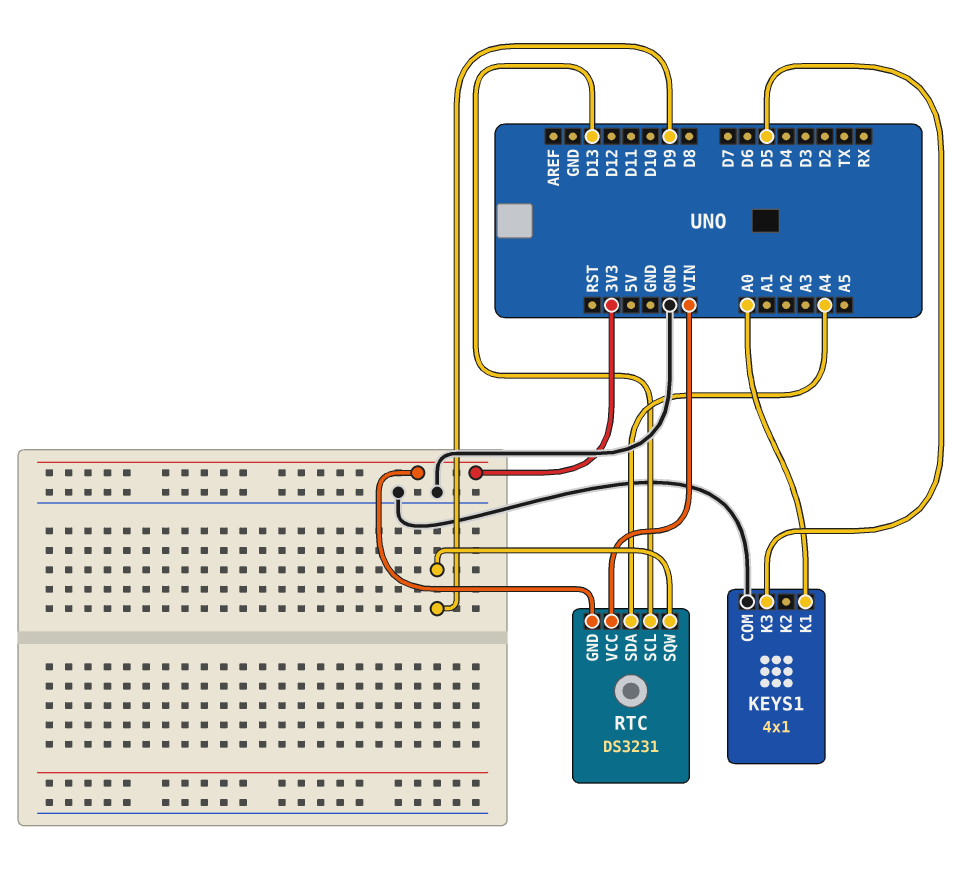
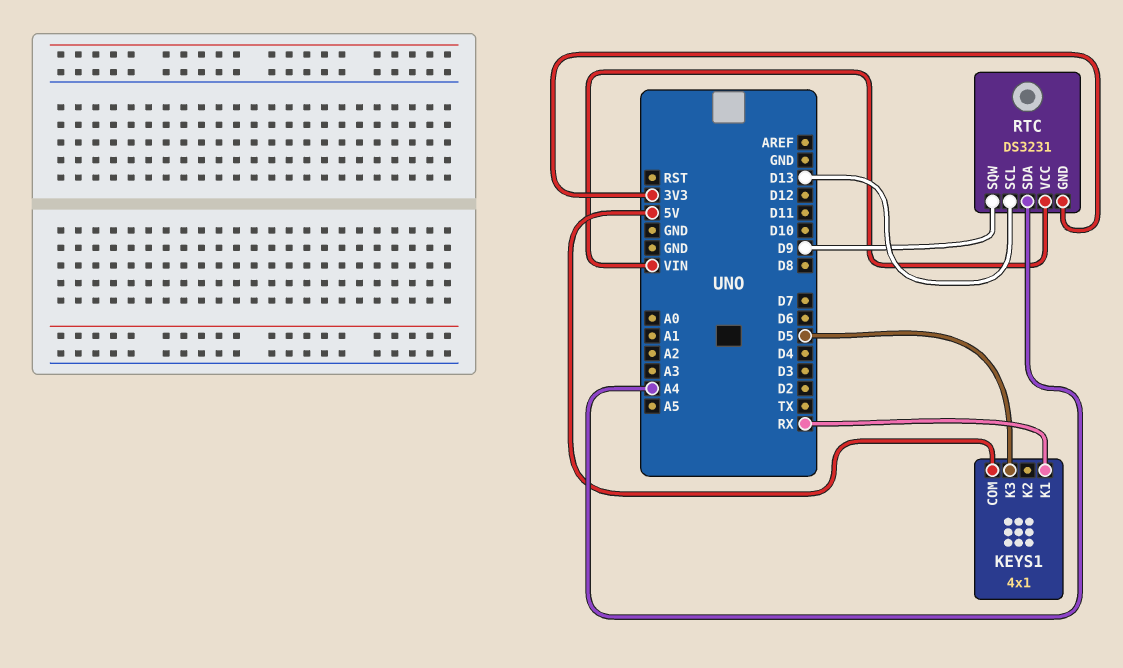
KEYS1 pin COM: GND -> 5V
KEYS1 pin K1: A0 -> RX

